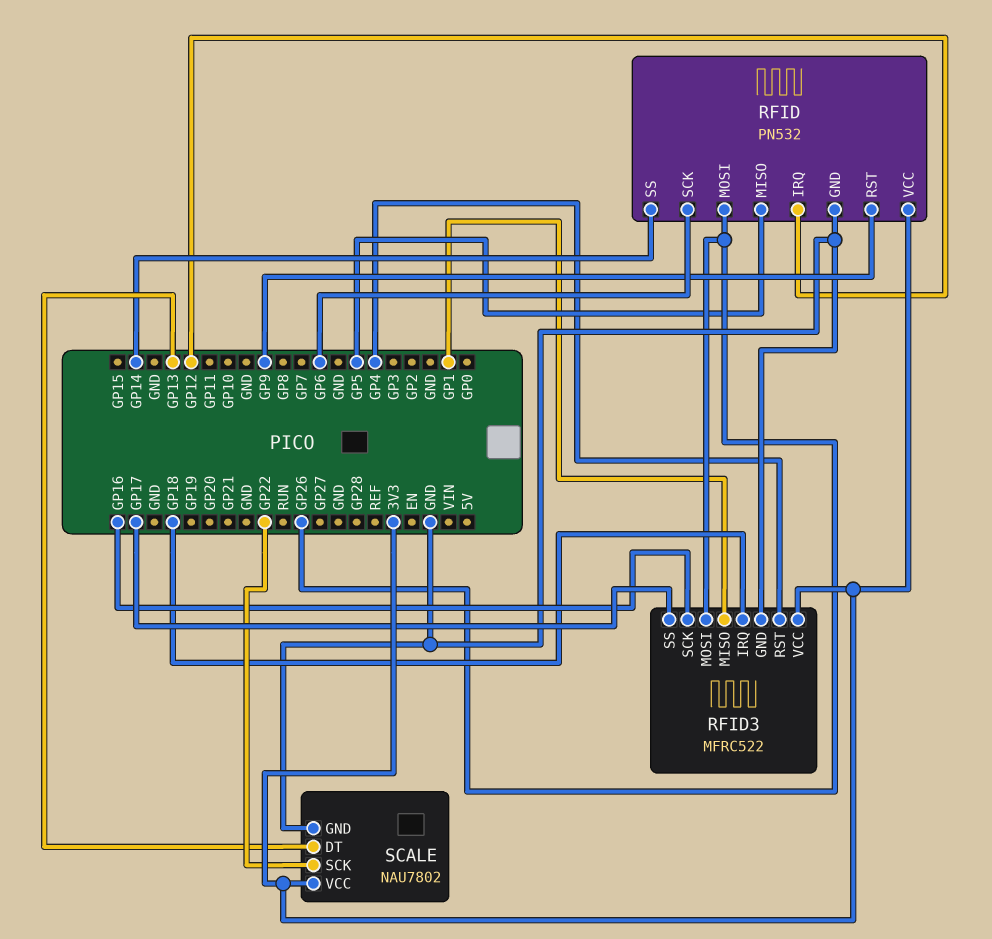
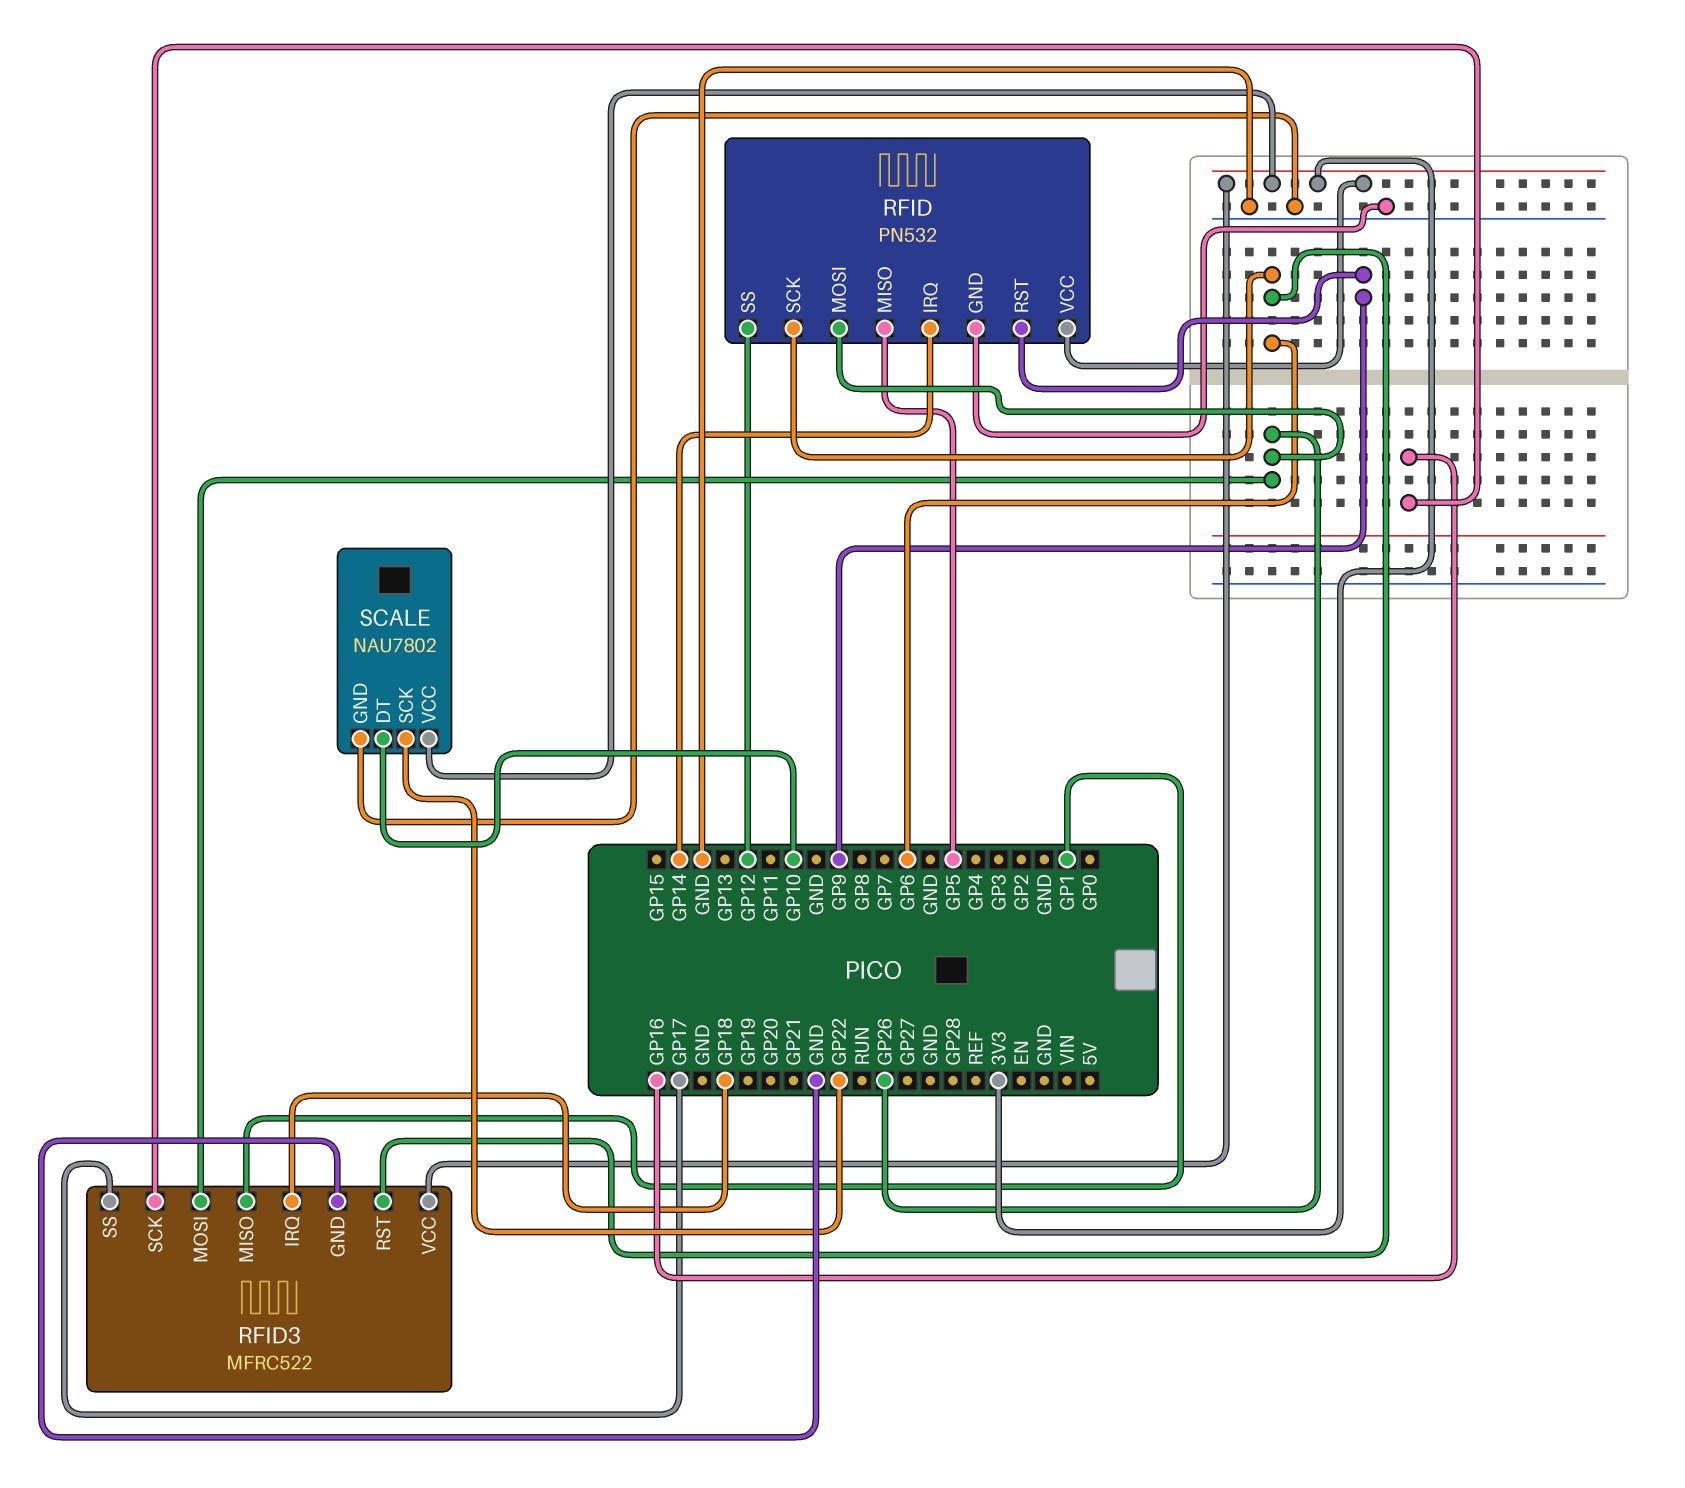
RFID pin IRQ: GP12 -> GP14
RFID pin SS: GP14 -> GP12
RFID3 pin RST: GP4 -> GP6
SCALE pin DT: GP13 -> GP10

